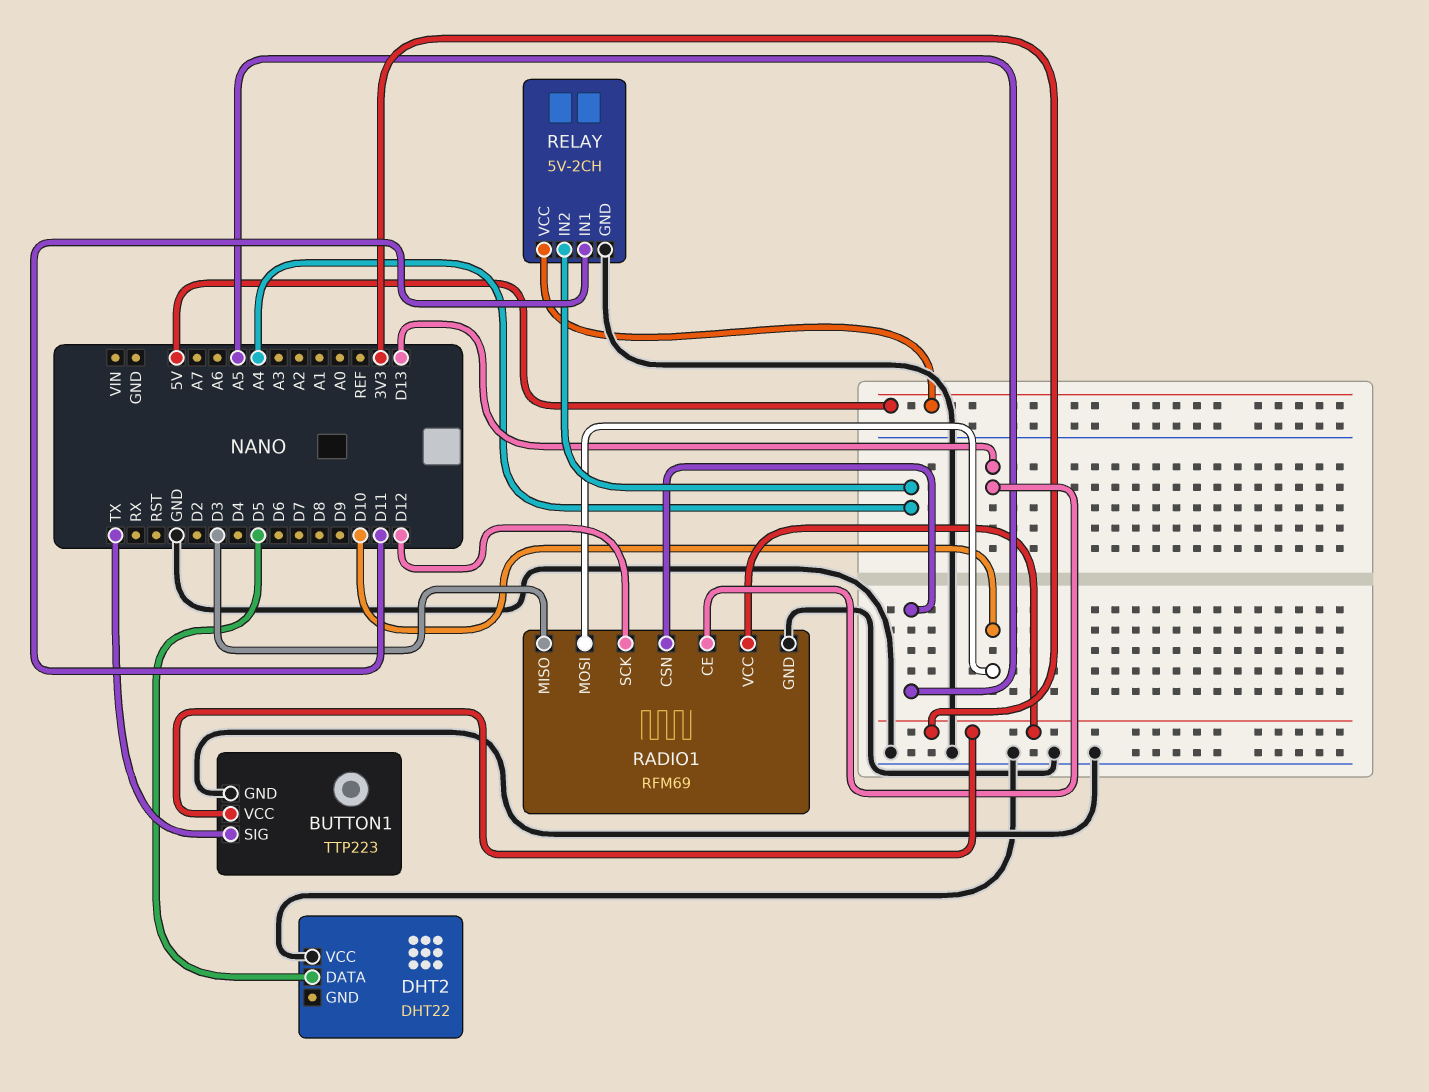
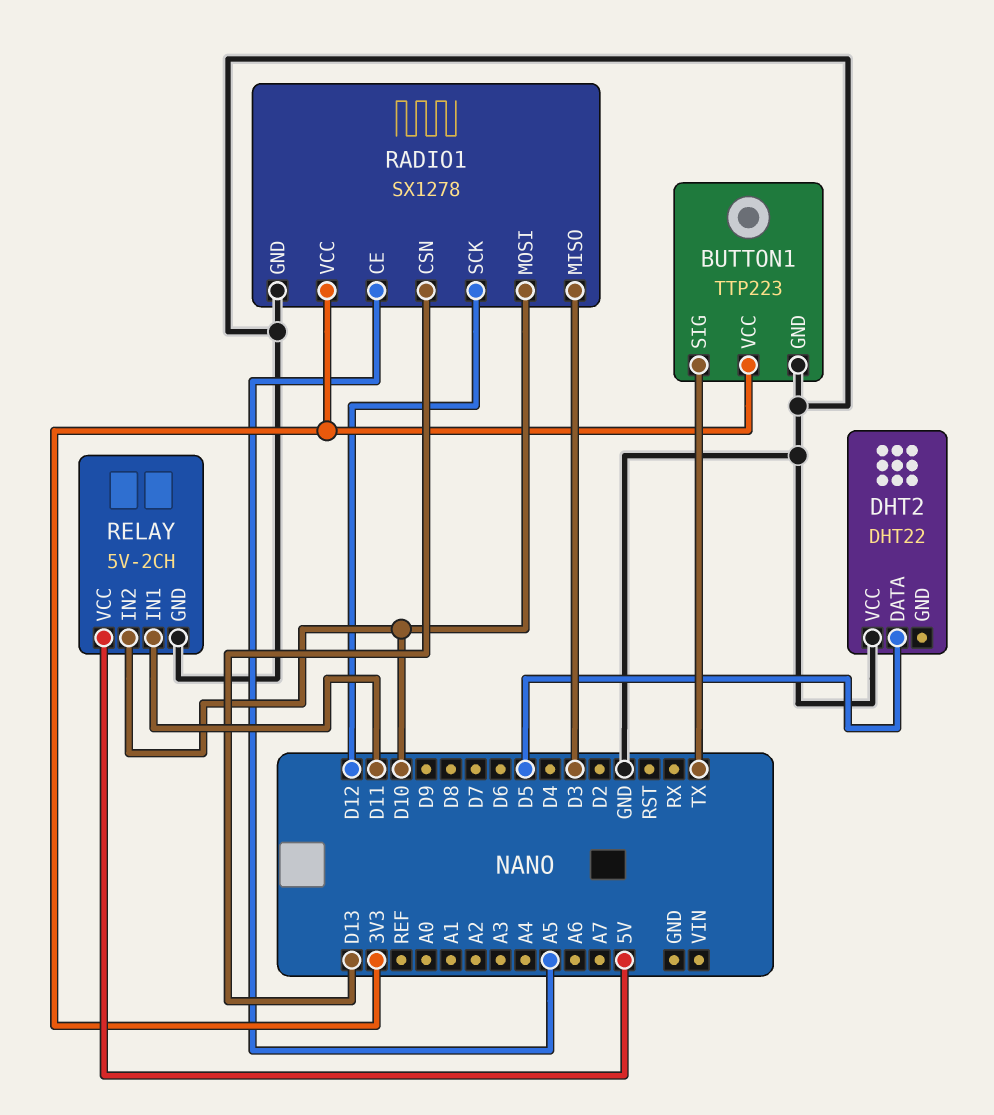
RADIO1: RFM69 -> SX1278
RADIO1 pin CE: D13 -> A5
RADIO1 pin CSN: A5 -> D13
RELAY pin IN2: A4 -> D10

